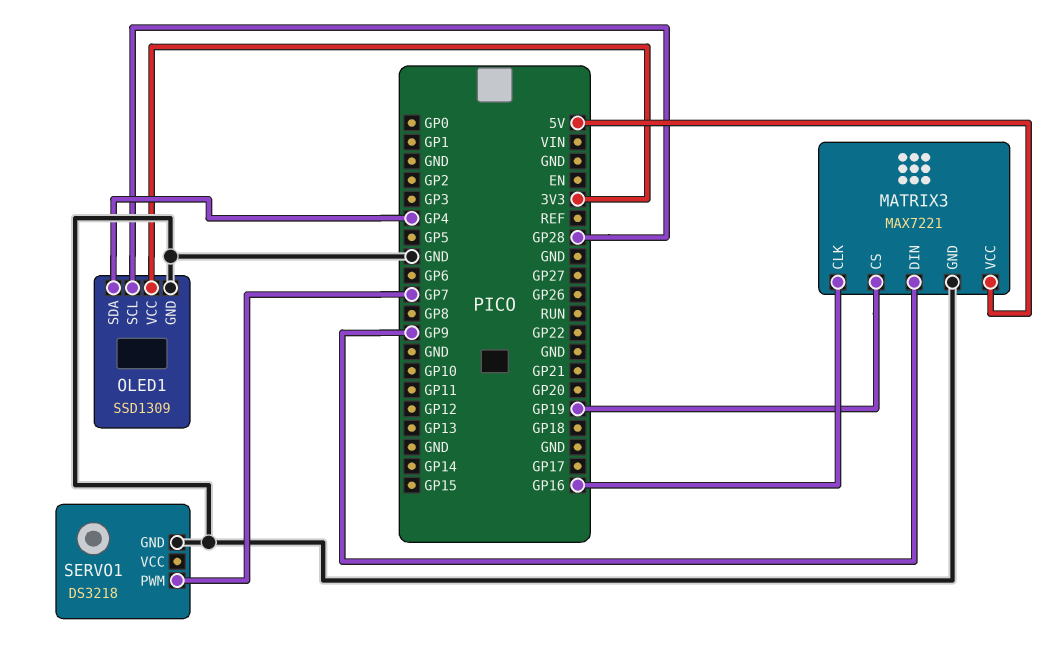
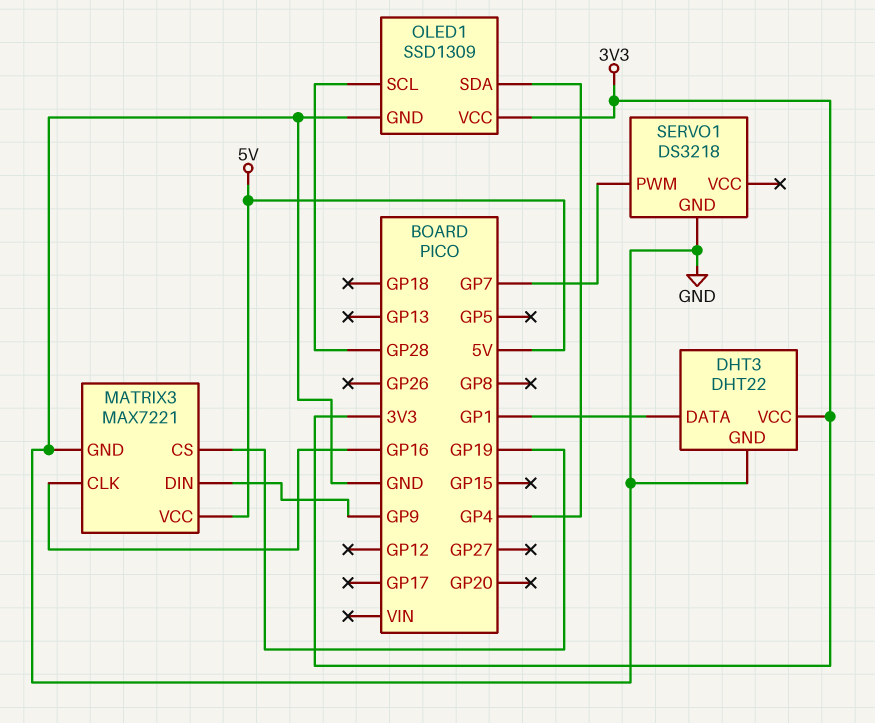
DHT3: none -> DHT22
DHT3 pin DATA: none -> GP1
DHT3 pin GND: none -> GND
DHT3 pin VCC: none -> 3V3

